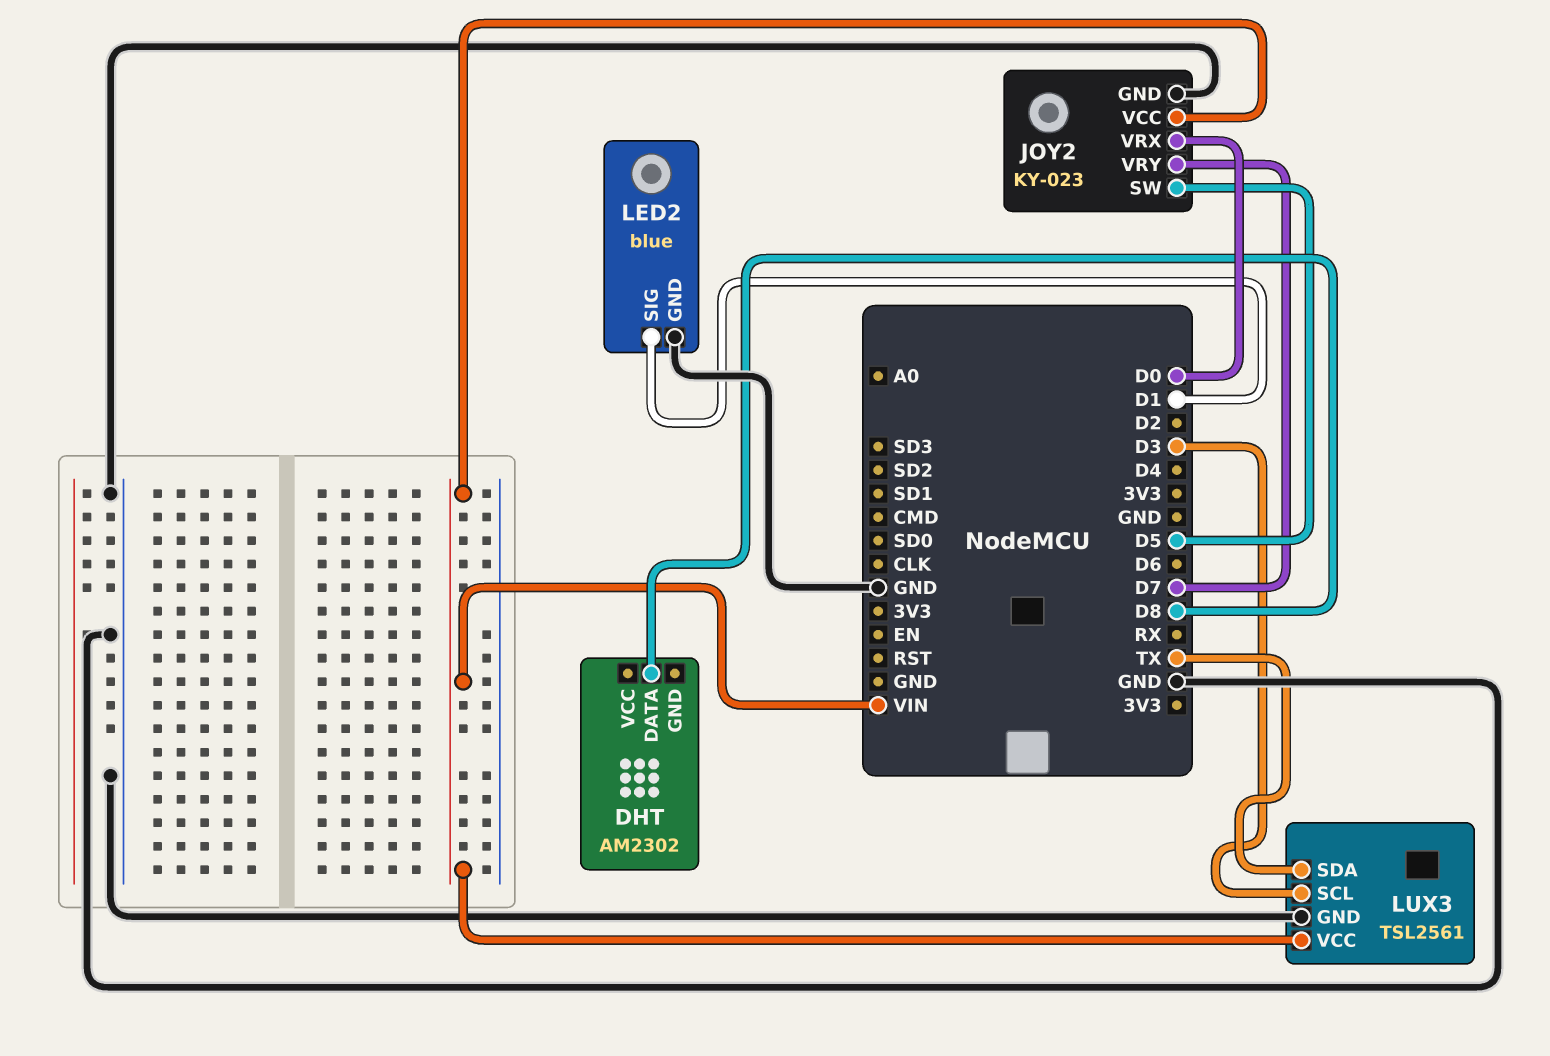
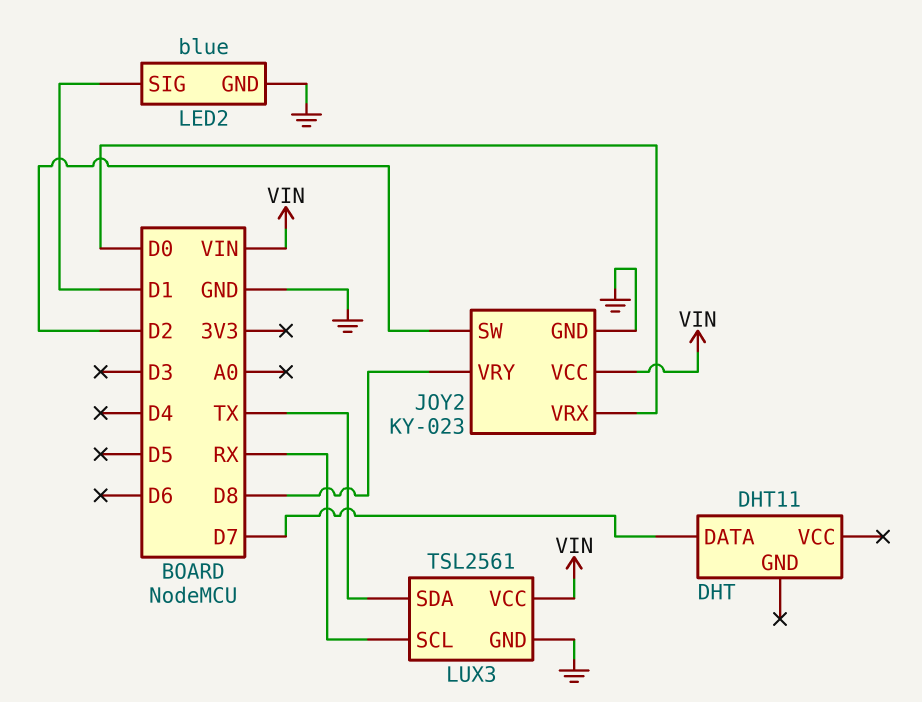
DHT: AM2302 -> DHT11
DHT pin DATA: D8 -> D7
JOY2 pin SW: D5 -> D2
JOY2 pin VRY: D7 -> D8
LUX3 pin SCL: D3 -> RX

